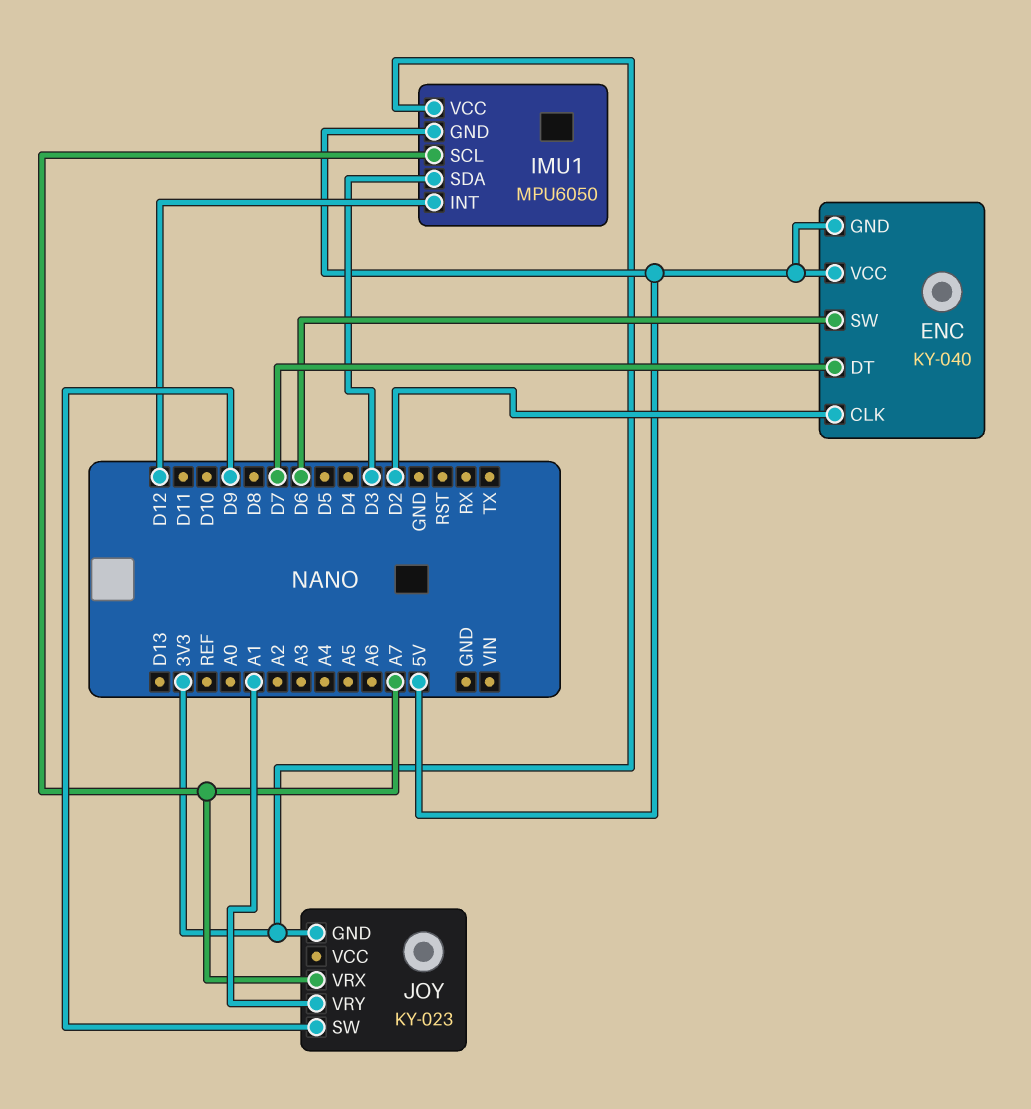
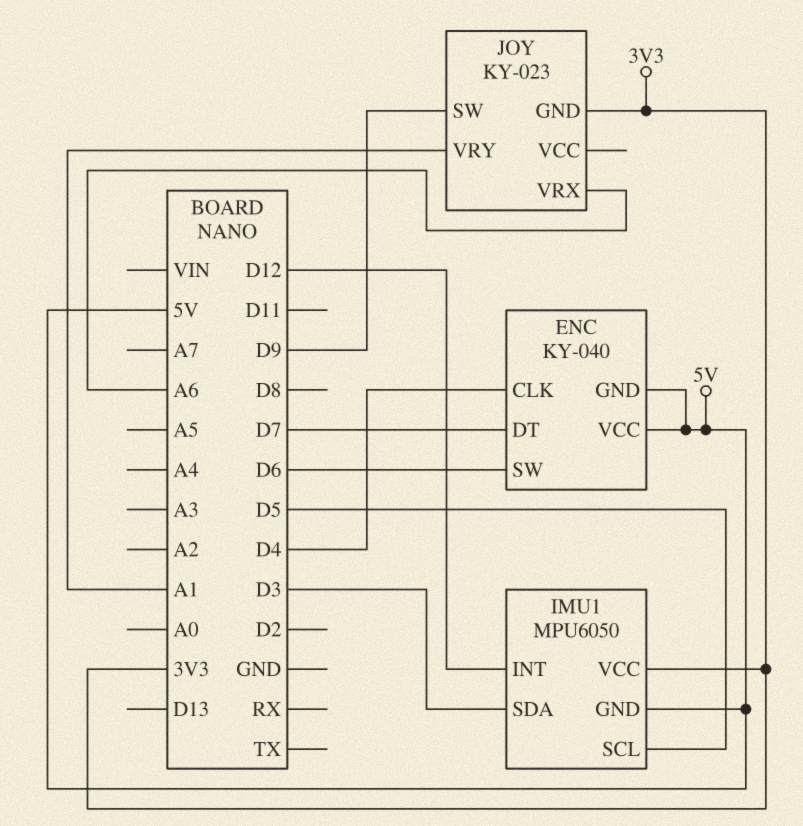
ENC pin CLK: D2 -> D4
IMU1 pin SCL: A7 -> D5
JOY pin VRX: A7 -> A6

